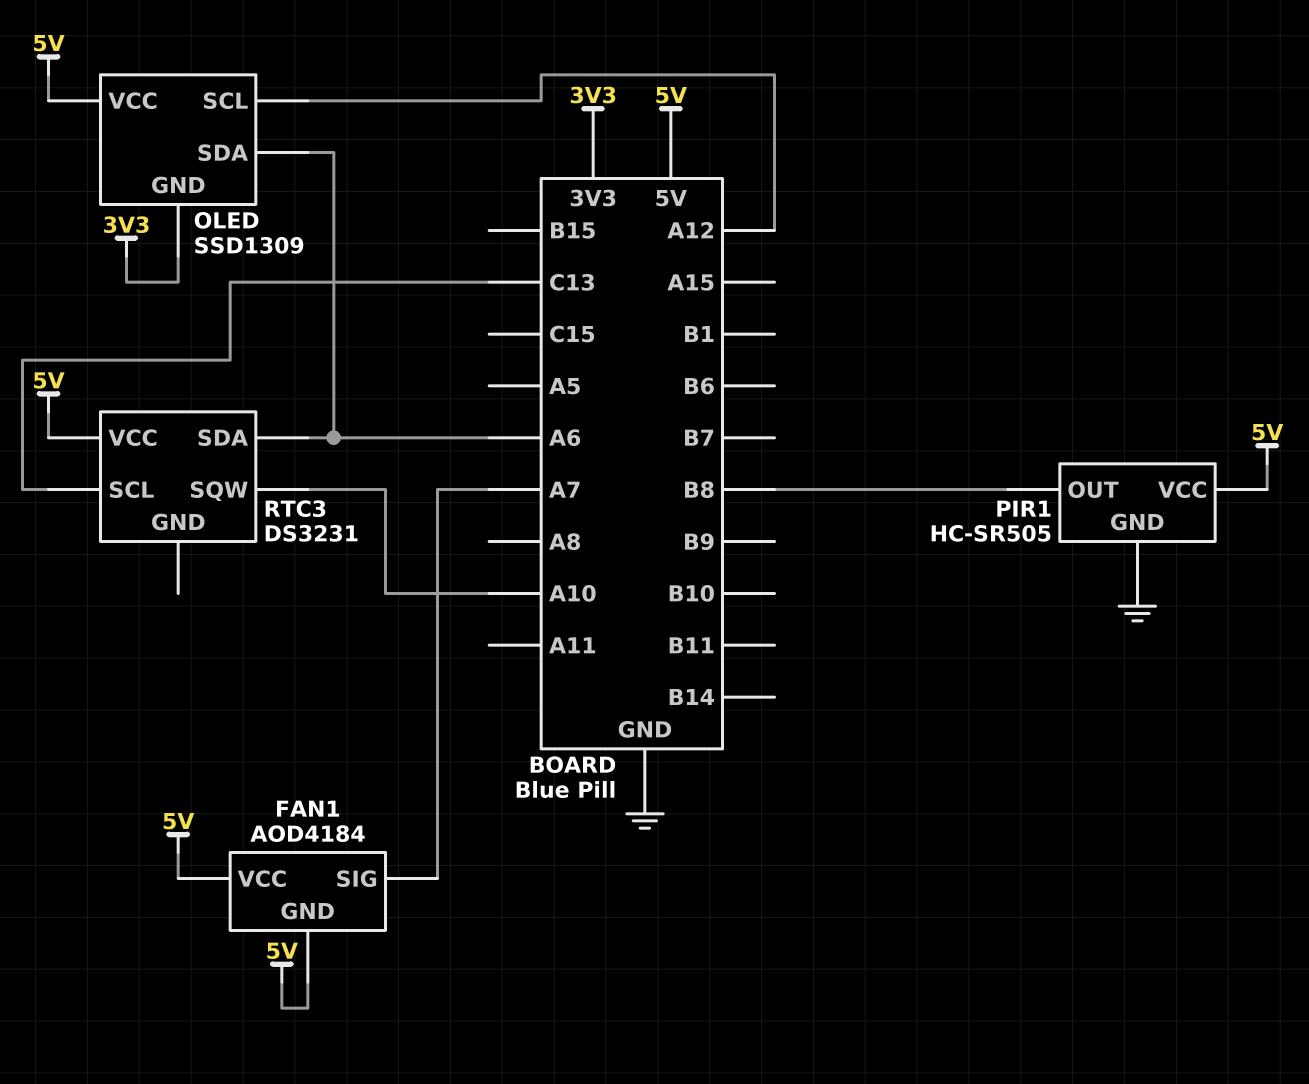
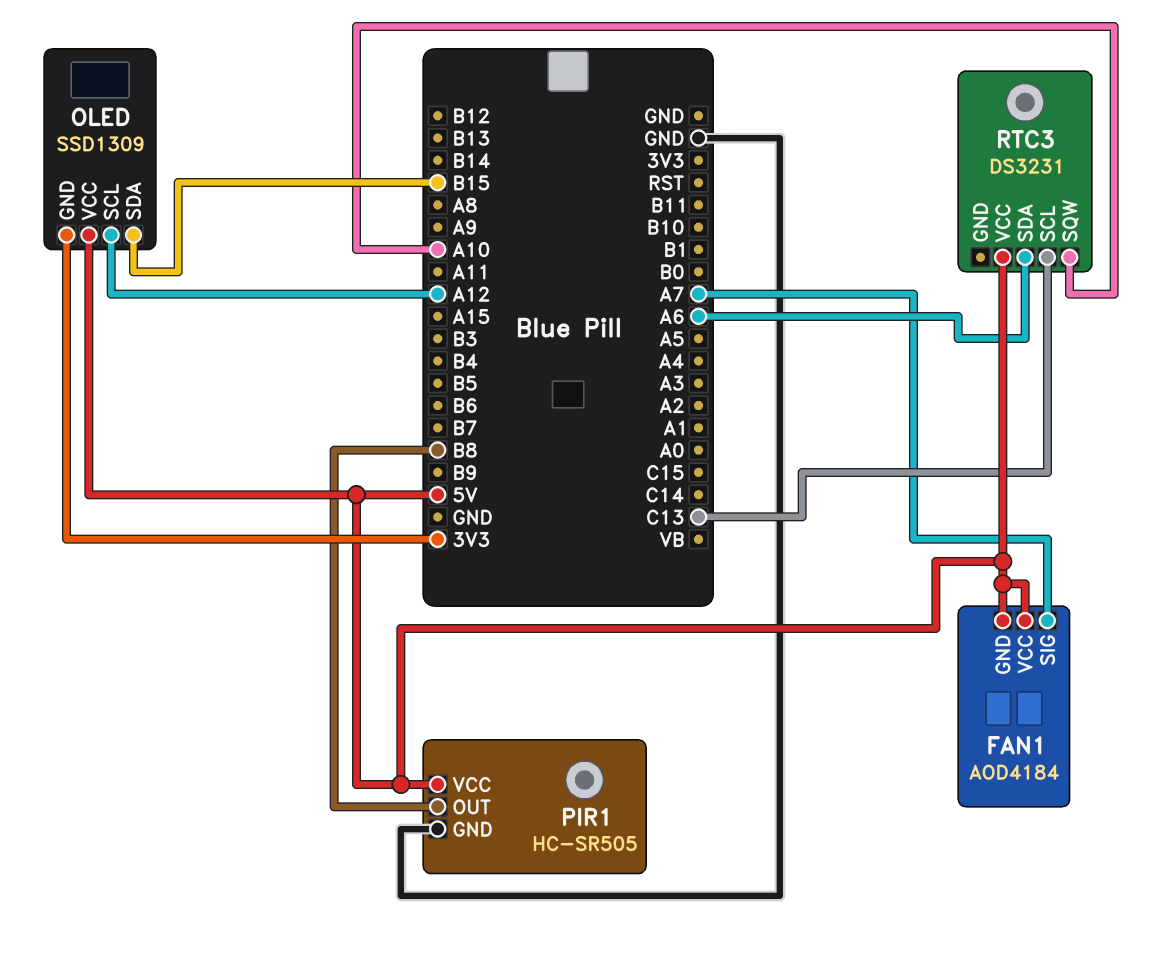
OLED pin SDA: A6 -> B15

